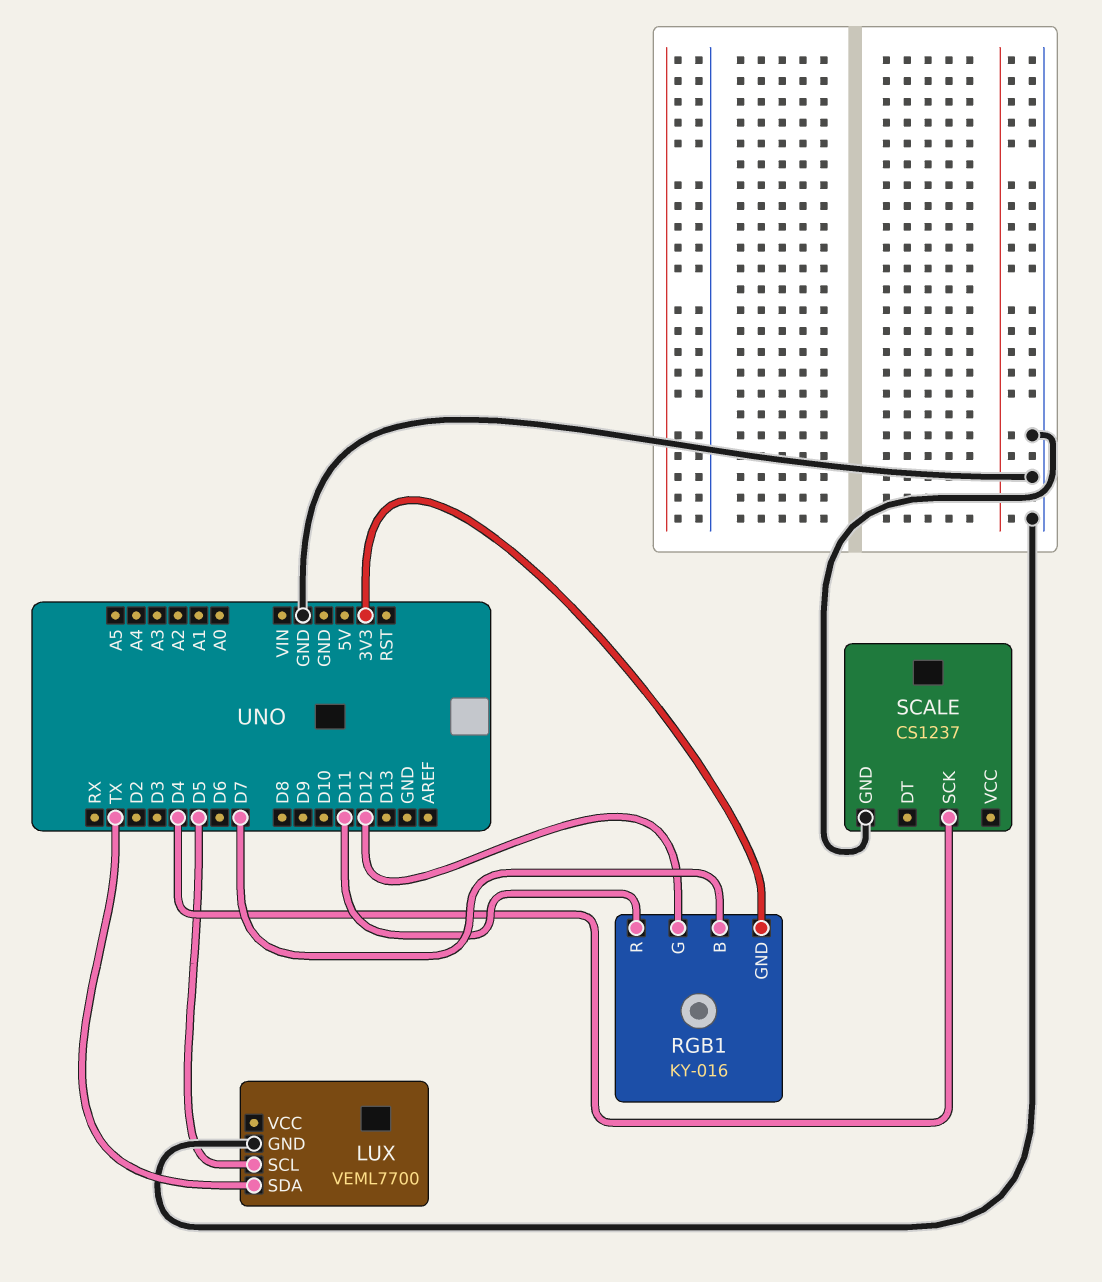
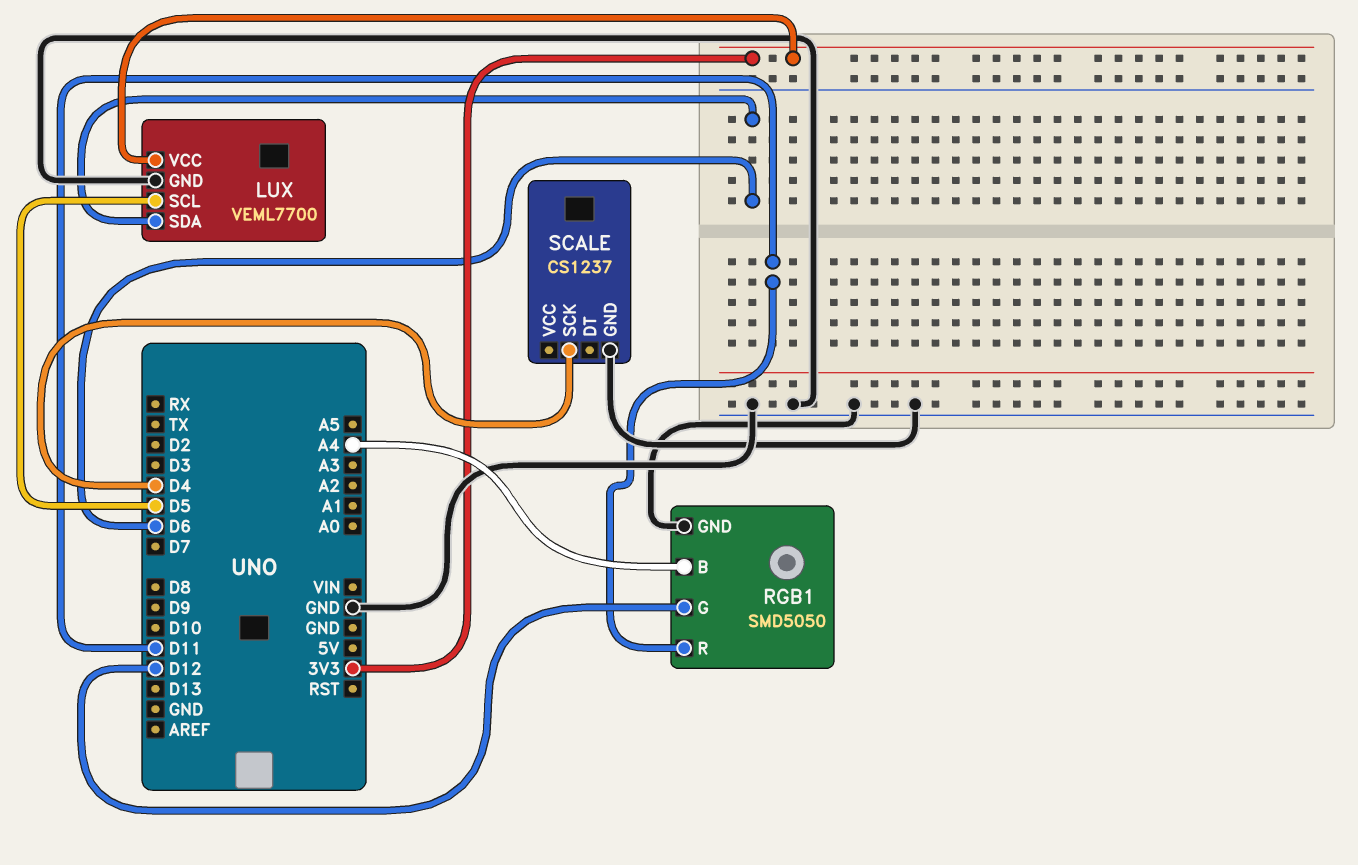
LUX pin SDA: TX -> D6
LUX pin VCC: none -> 3V3
RGB1: KY-016 -> SMD5050
RGB1 pin B: D7 -> A4
RGB1 pin GND: 3V3 -> GND

